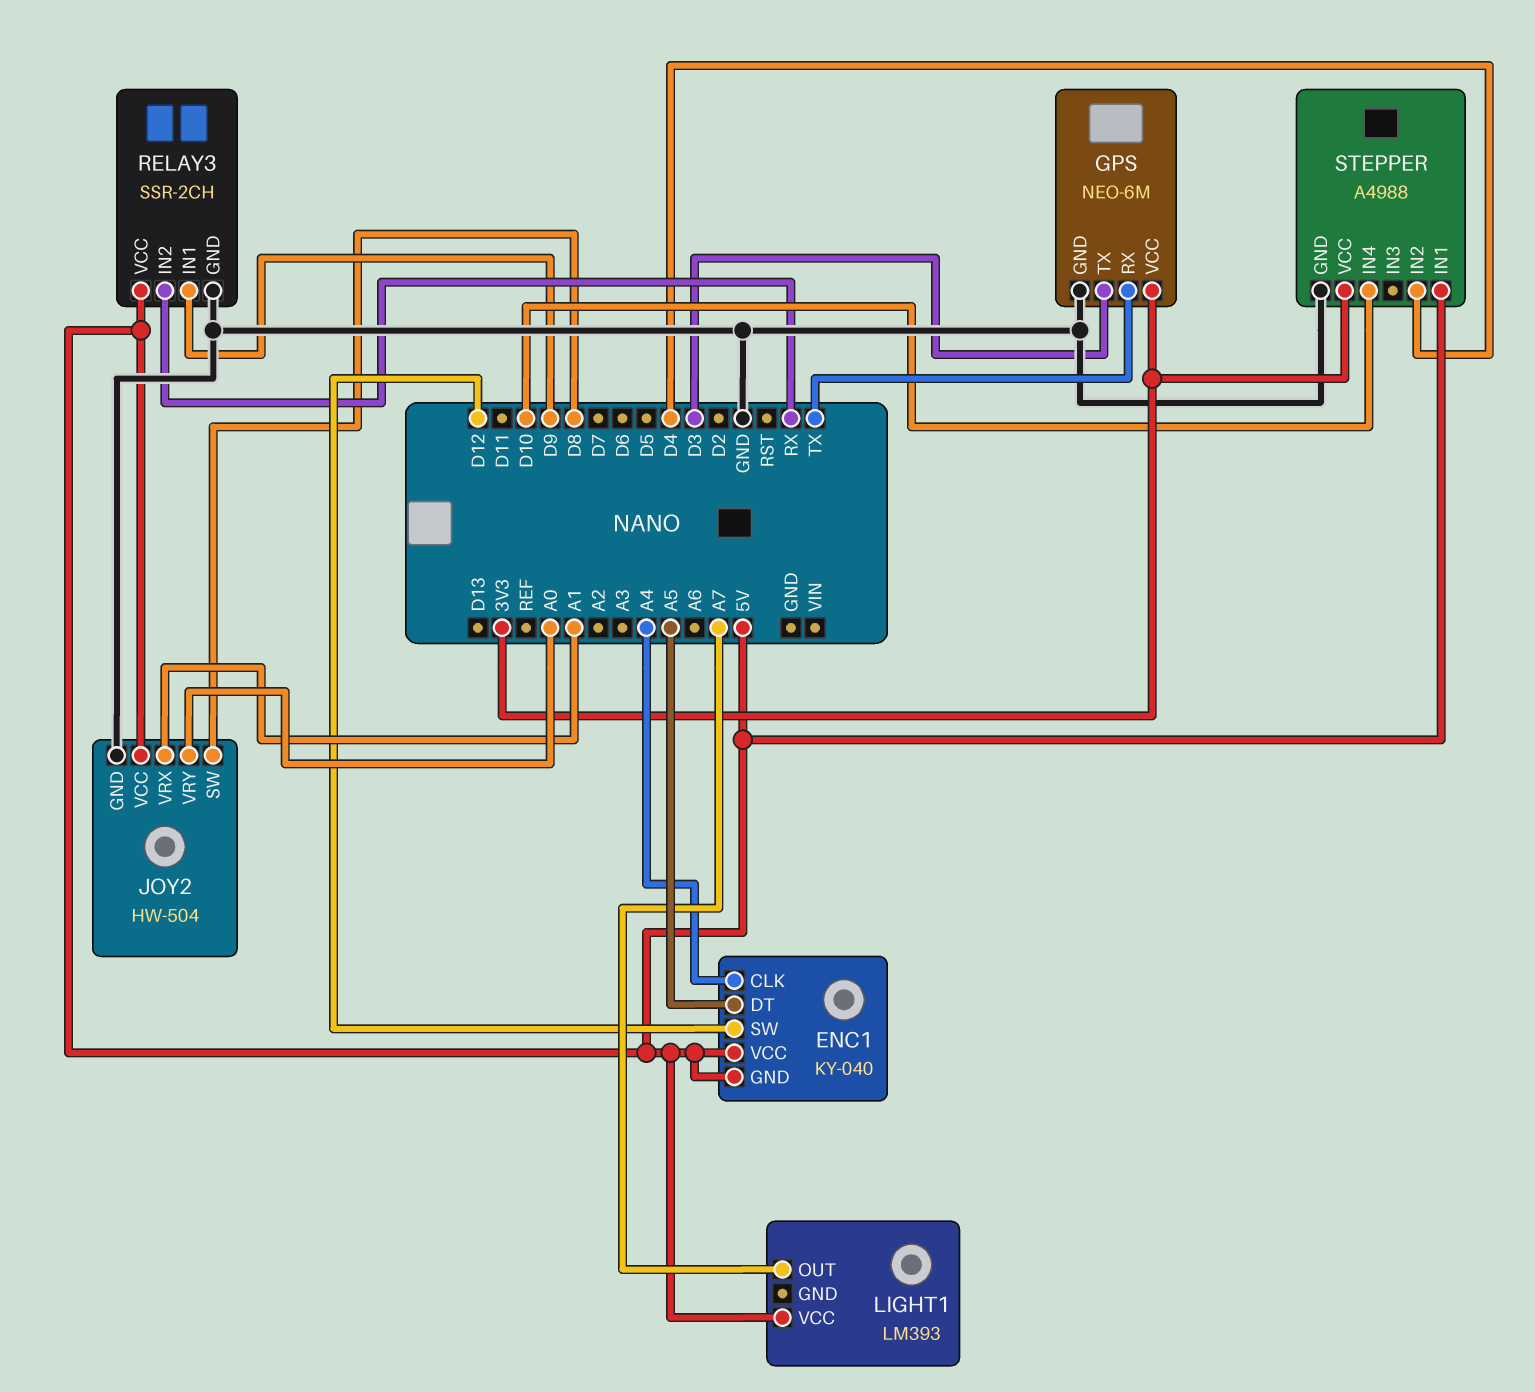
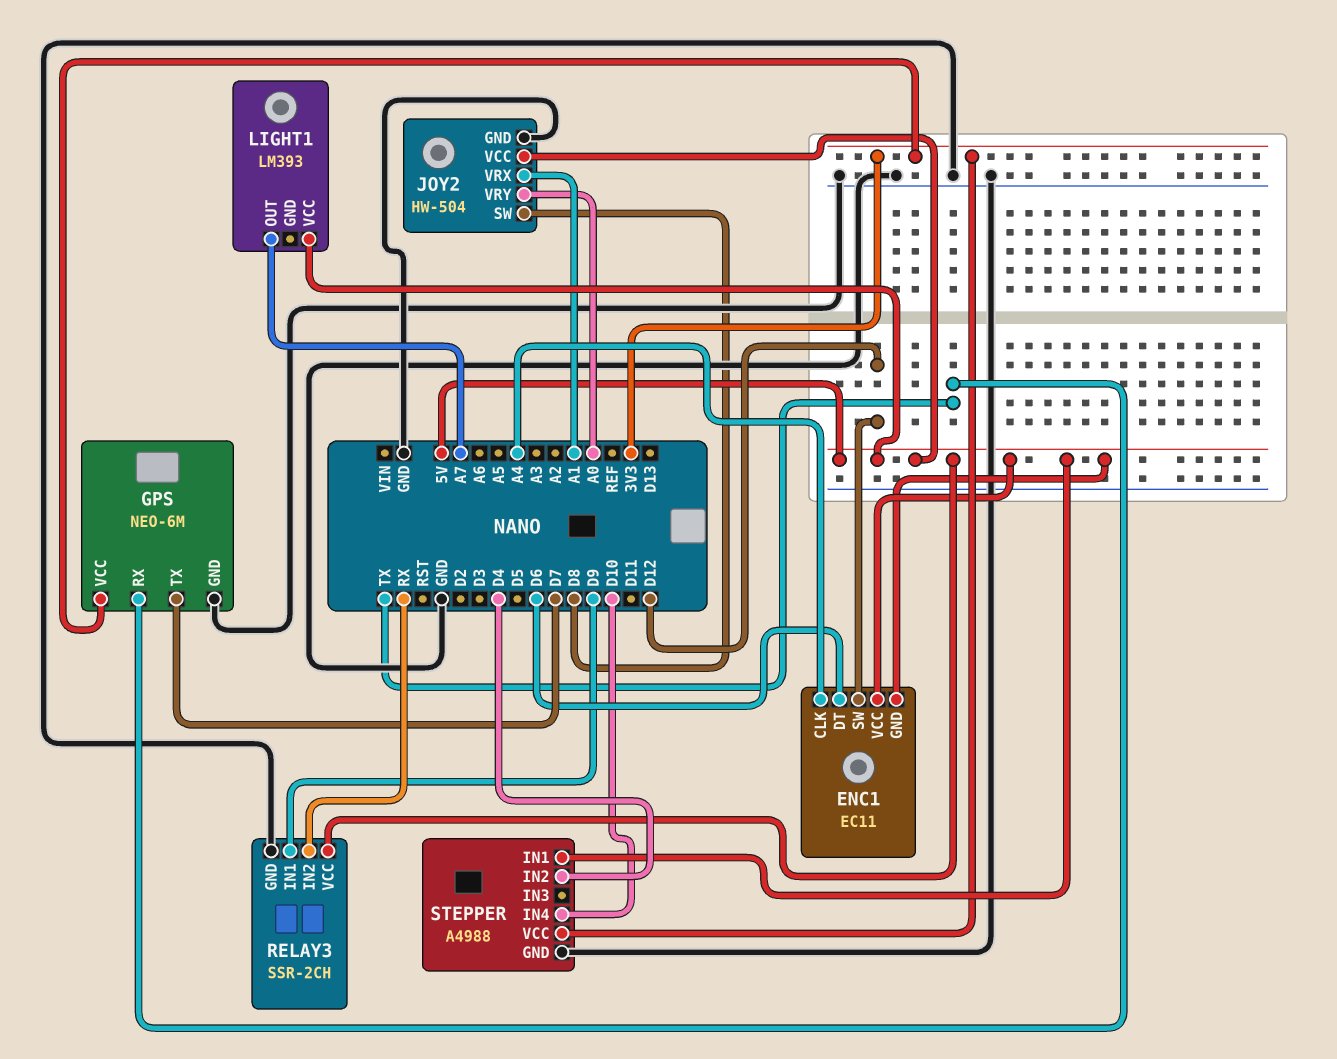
ENC1: KY-040 -> EC11
ENC1 pin DT: A5 -> D6
GPS pin TX: D3 -> D7

